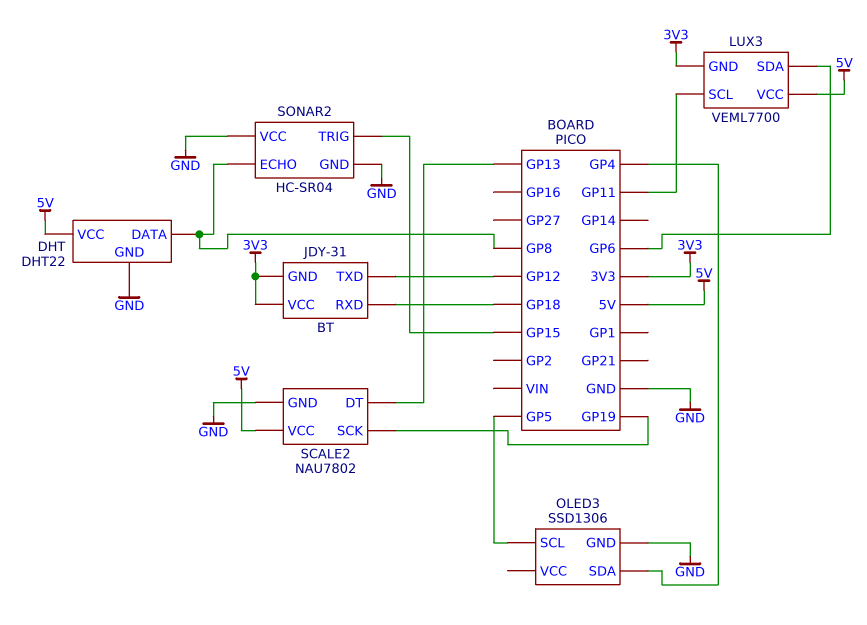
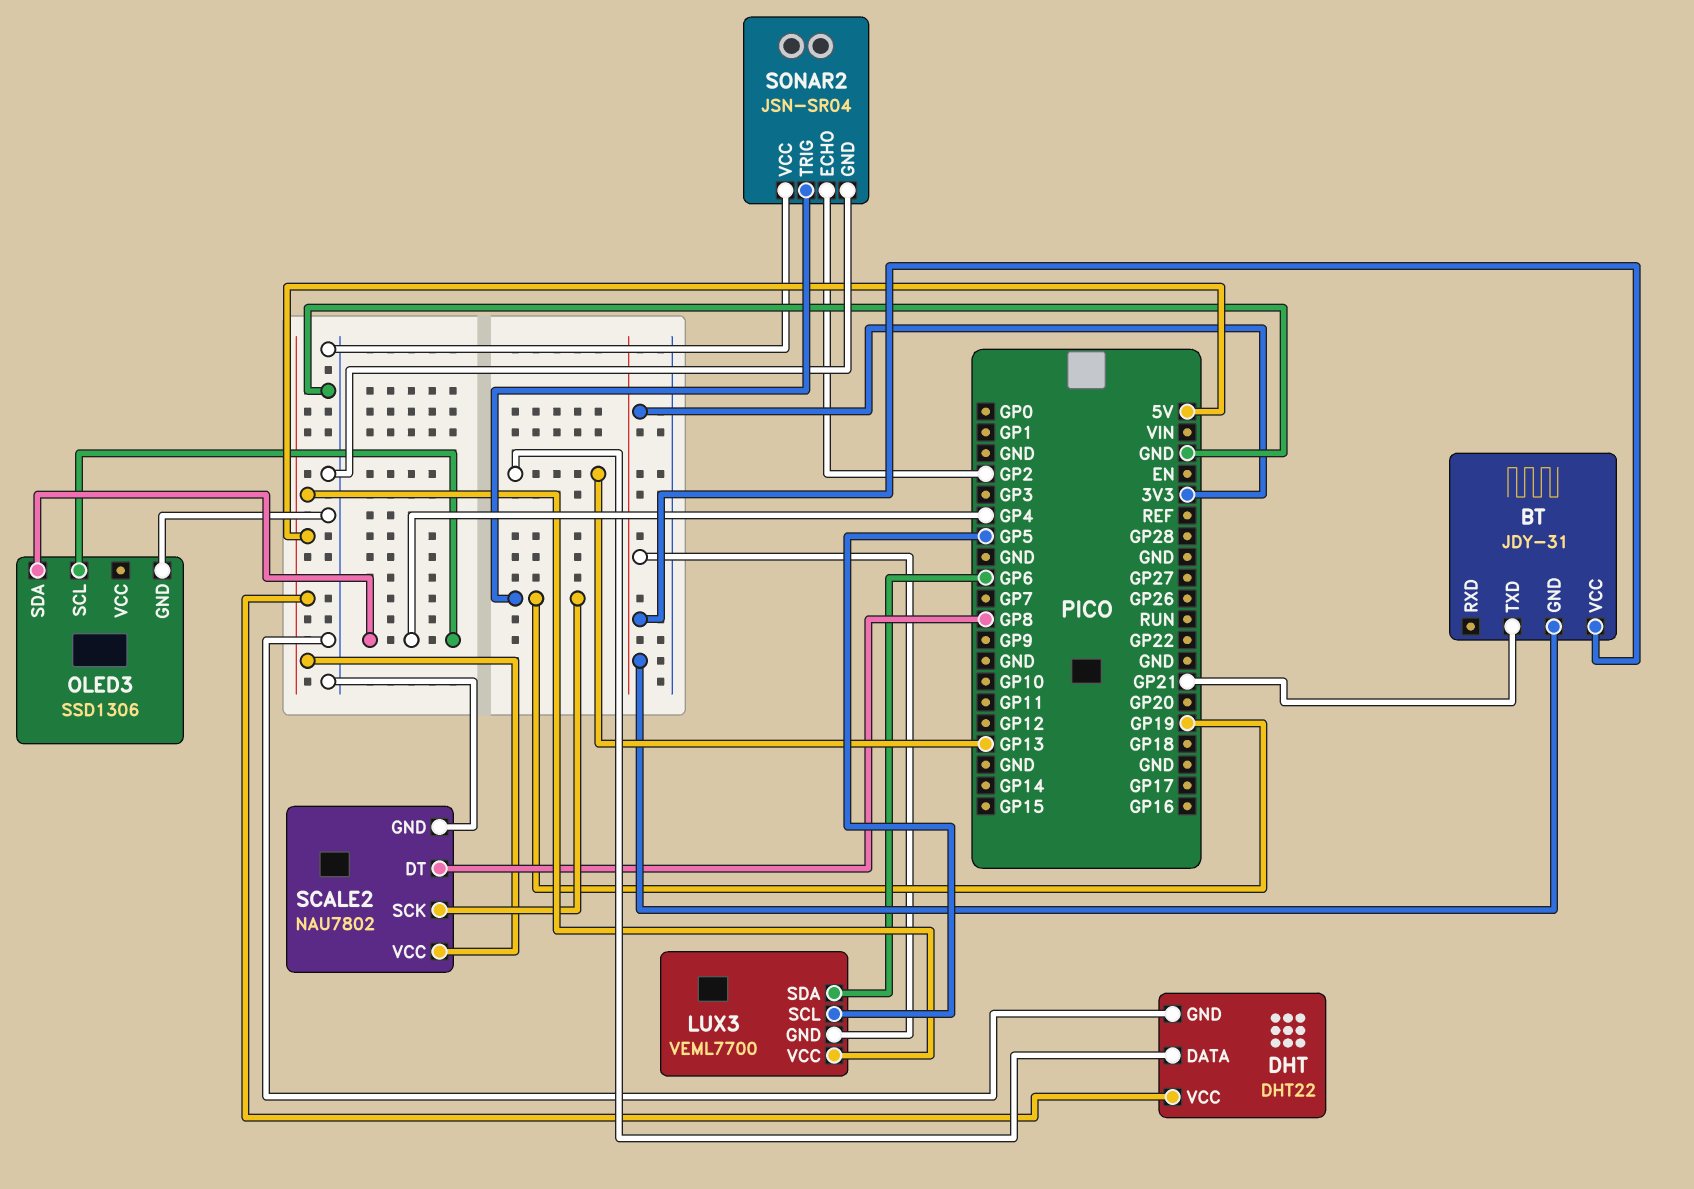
BT pin RXD: GP18 -> none
BT pin TXD: GP12 -> GP21
DHT pin DATA: GP8 -> GP13
LUX3 pin SCL: GP11 -> GP5
OLED3 pin SCL: GP5 -> GP4
SCALE2 pin DT: GP13 -> GP8
SONAR2: HC-SR04 -> JSN-SR04
SONAR2 pin ECHO: GP8 -> GP2
SONAR2 pin TRIG: GP15 -> GP19

